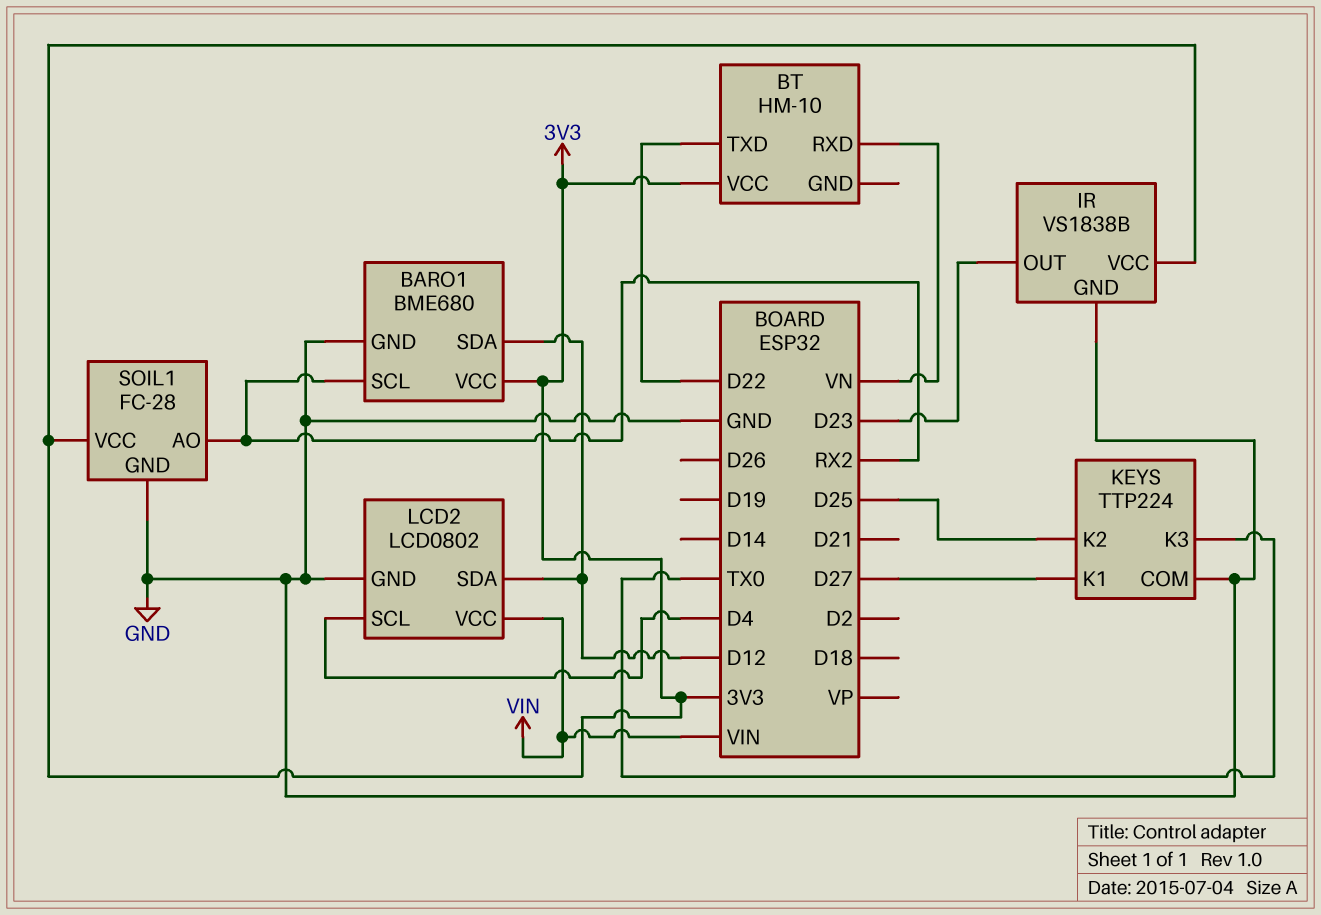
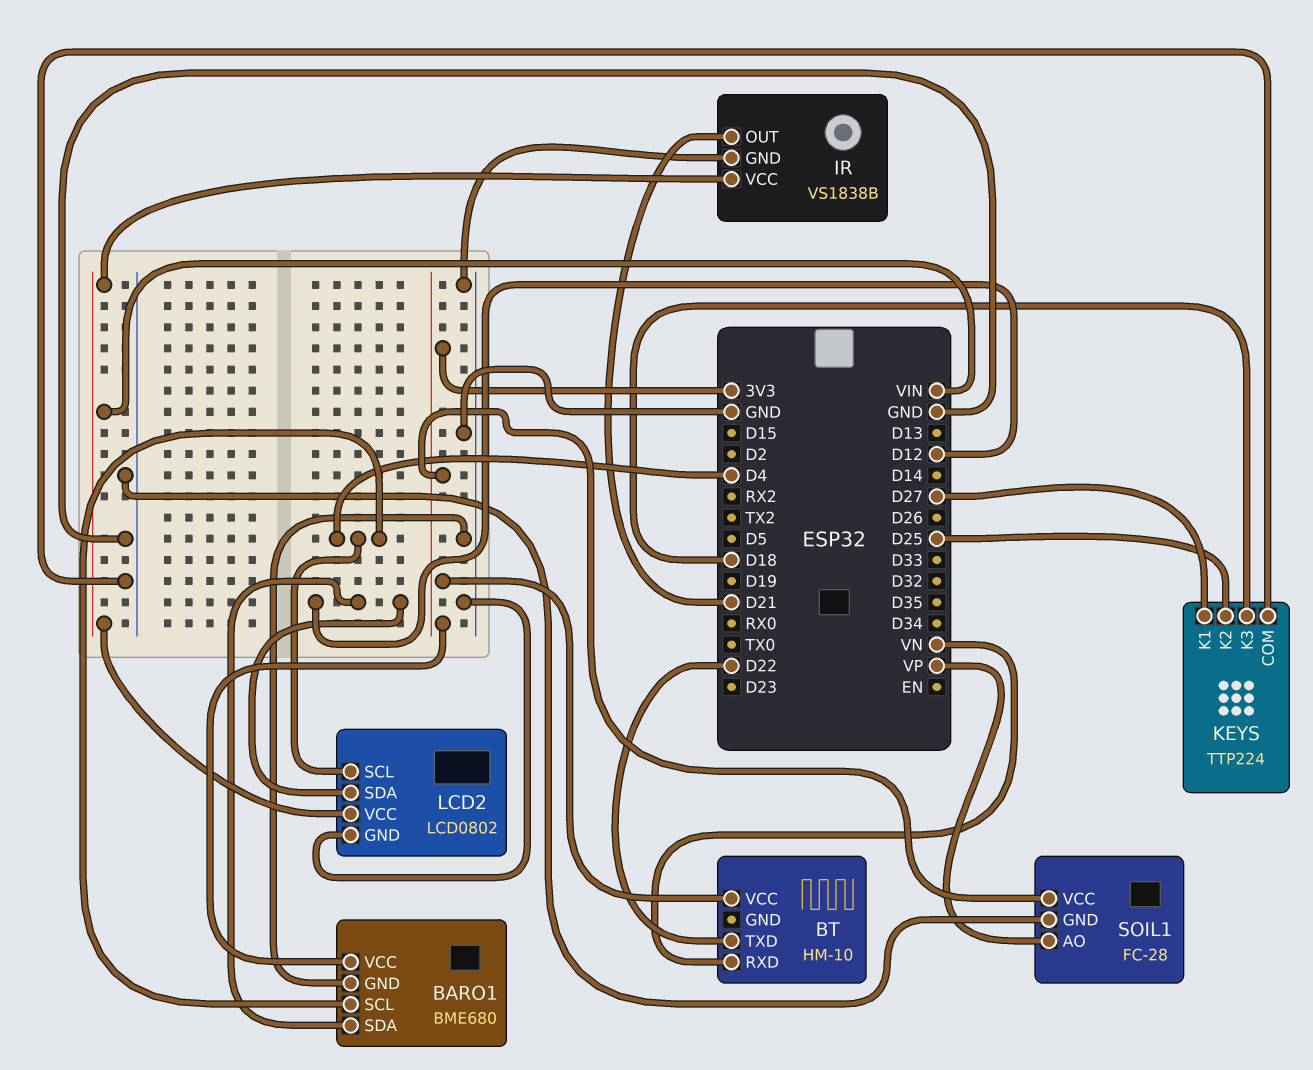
BARO1 pin SCL: RX2 -> D4
IR pin OUT: D23 -> D21
IR pin VCC: 3V3 -> VIN
KEYS pin K3: TX0 -> D18
SOIL1 pin AO: RX2 -> VP

